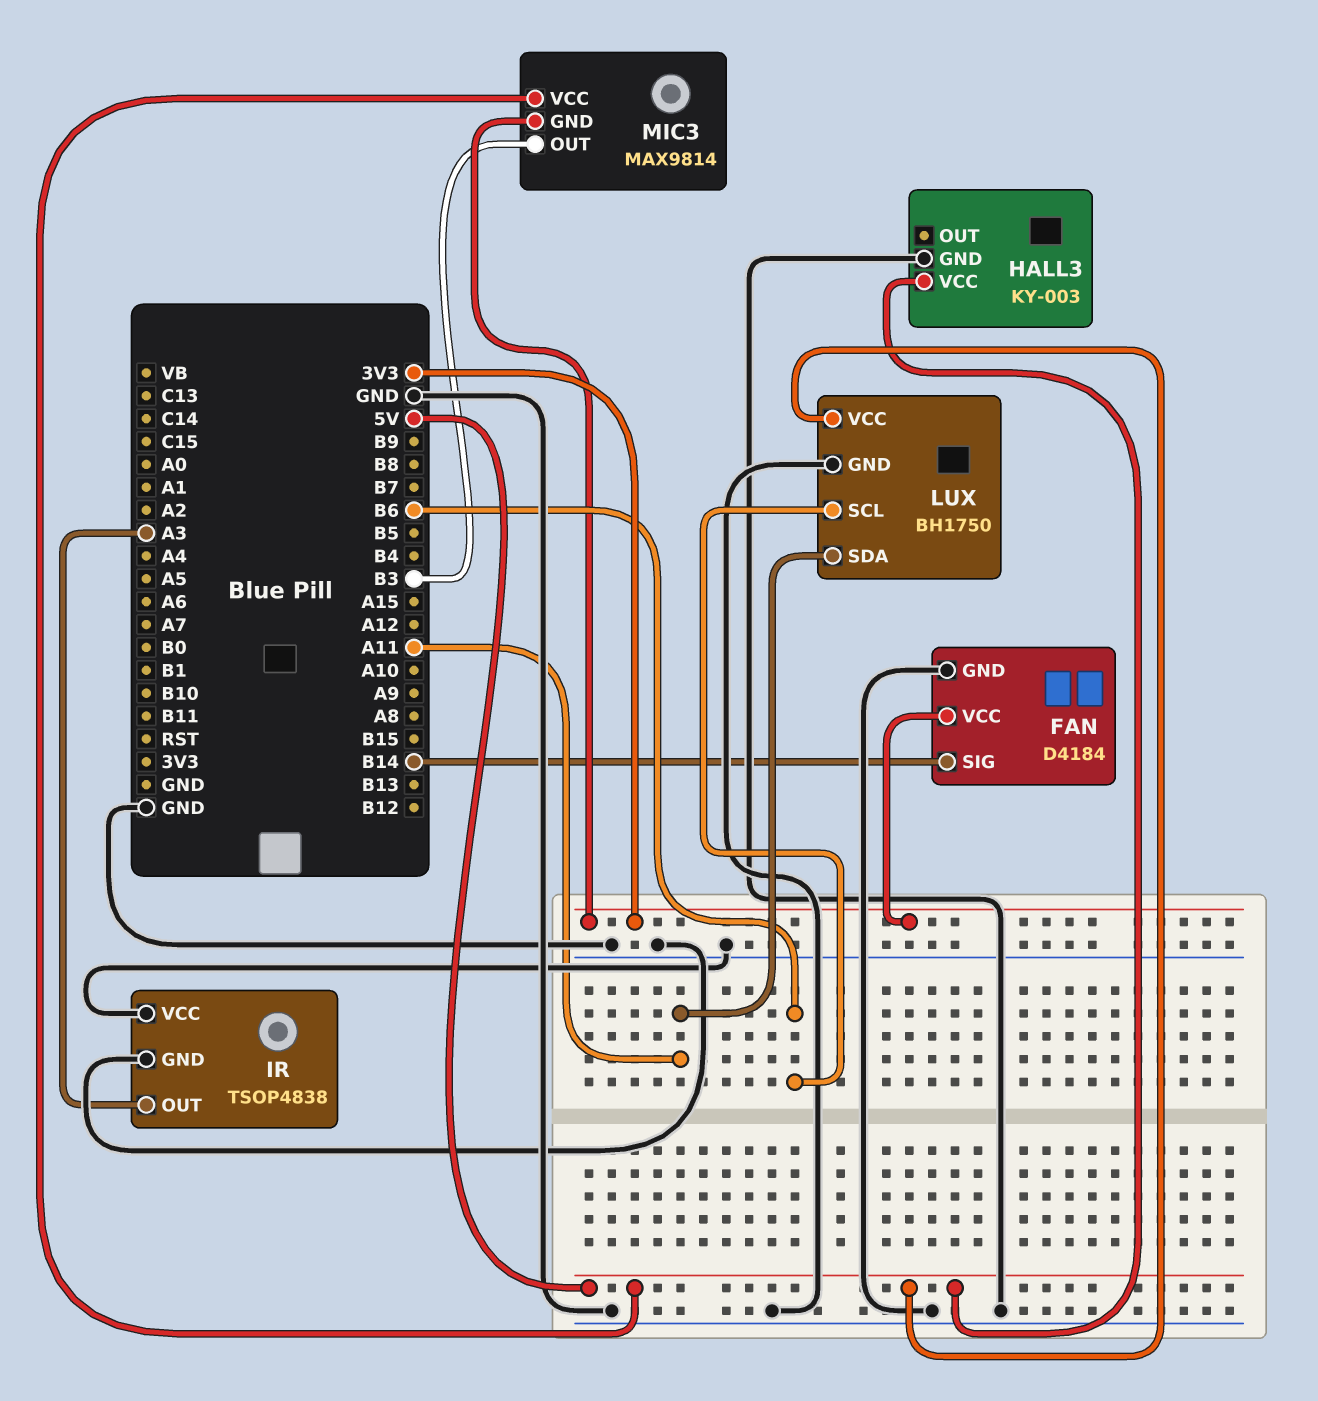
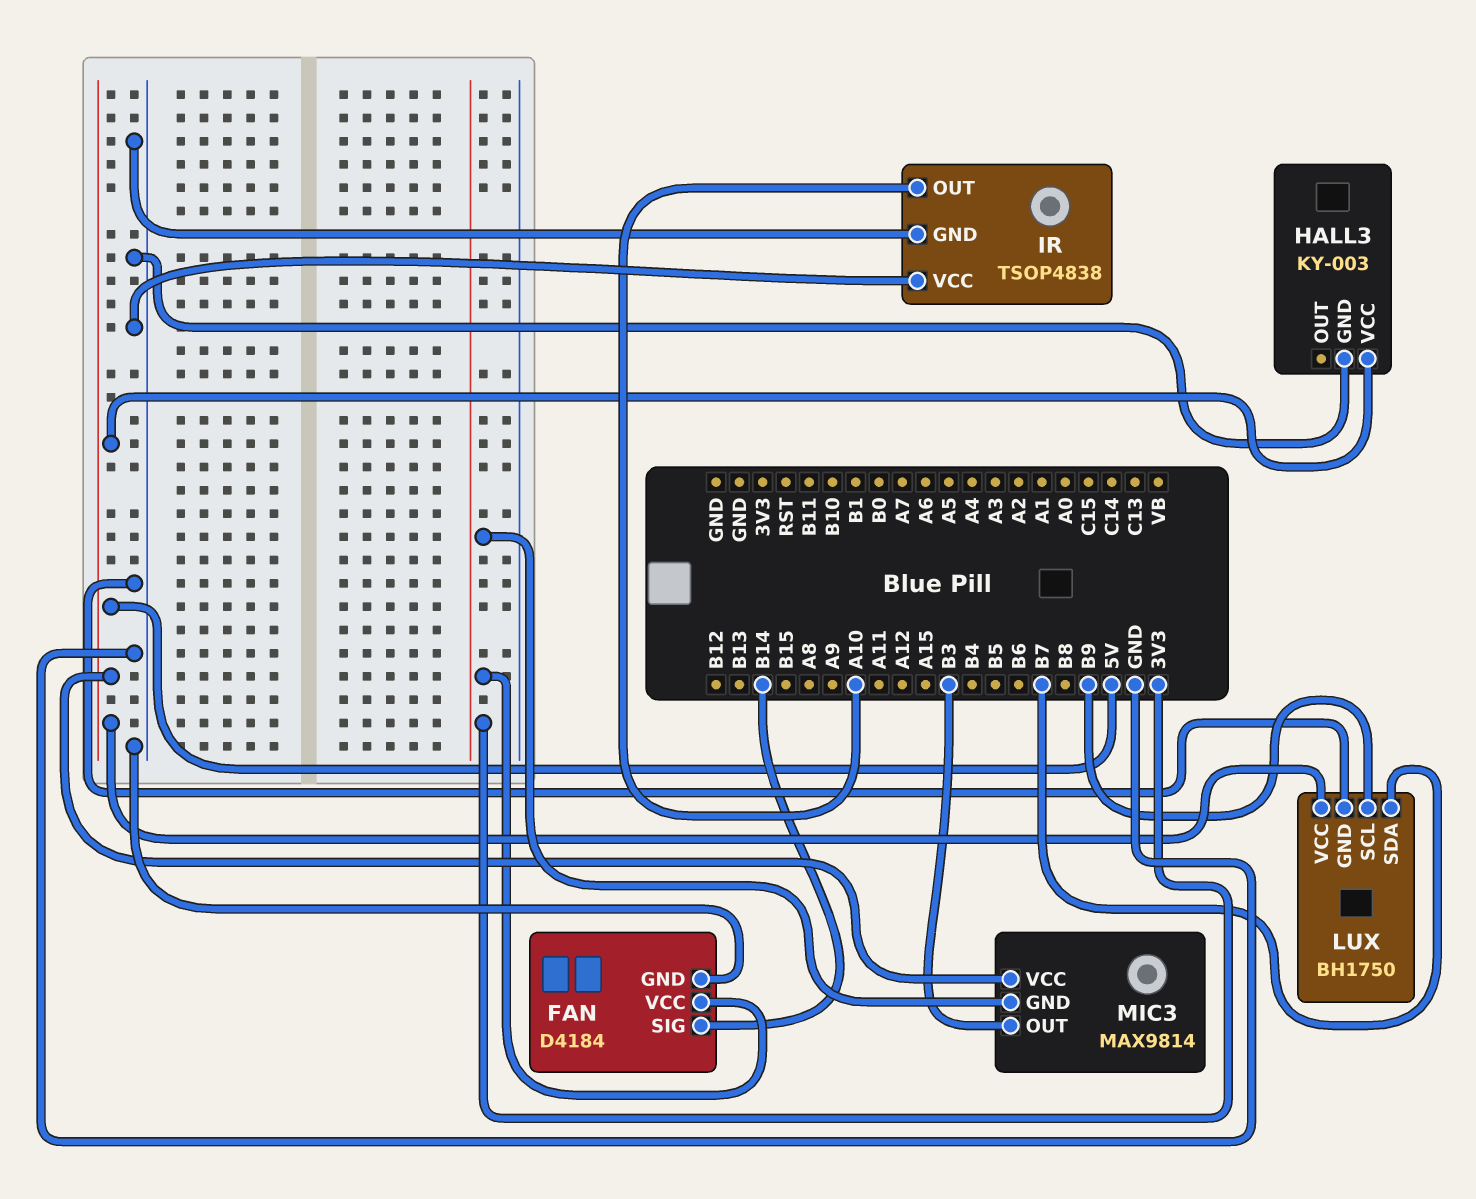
IR pin OUT: A3 -> A10
LUX pin SCL: B6 -> B9
LUX pin SDA: A11 -> B7

